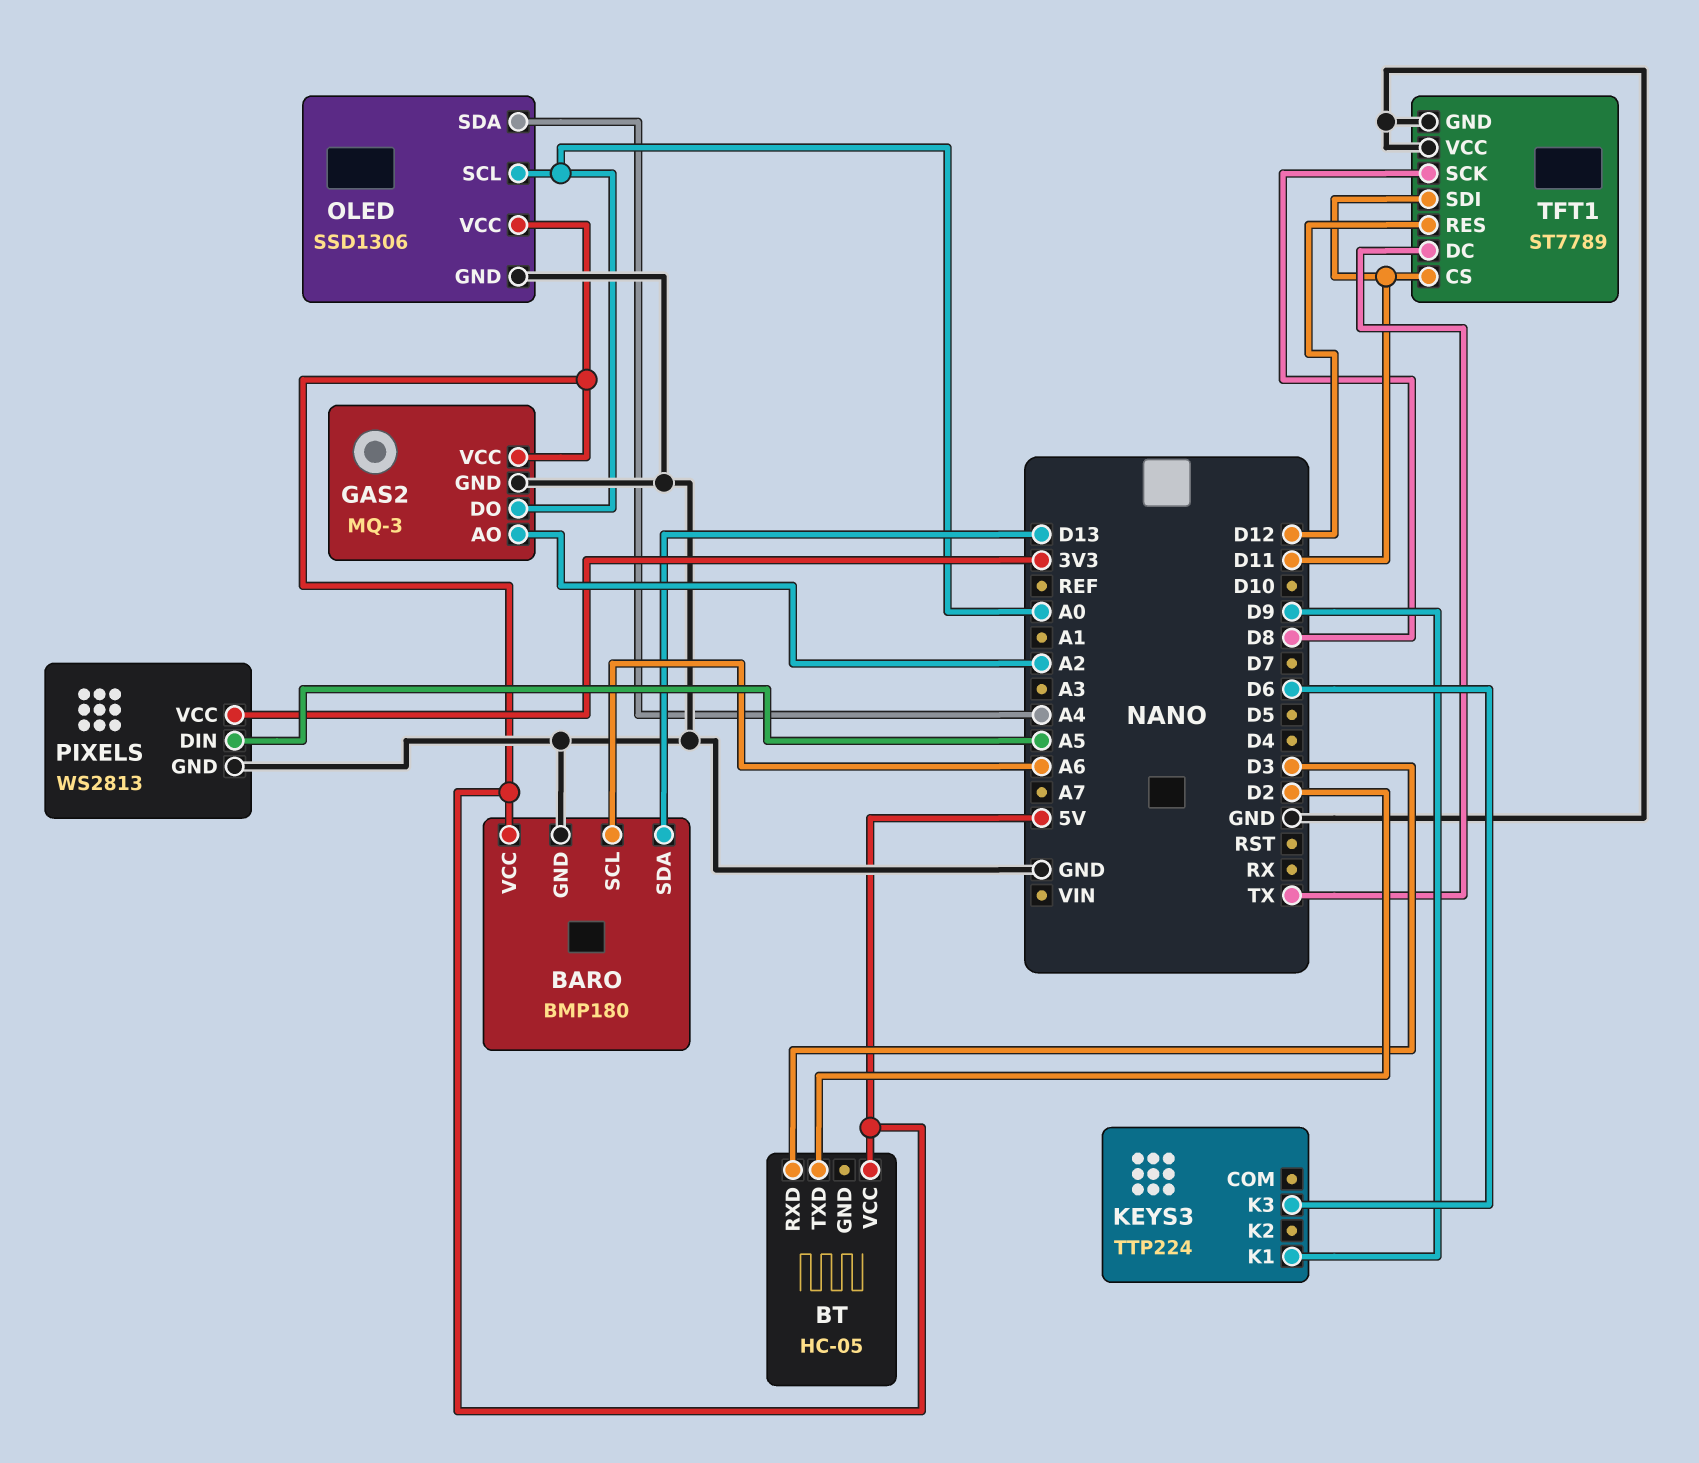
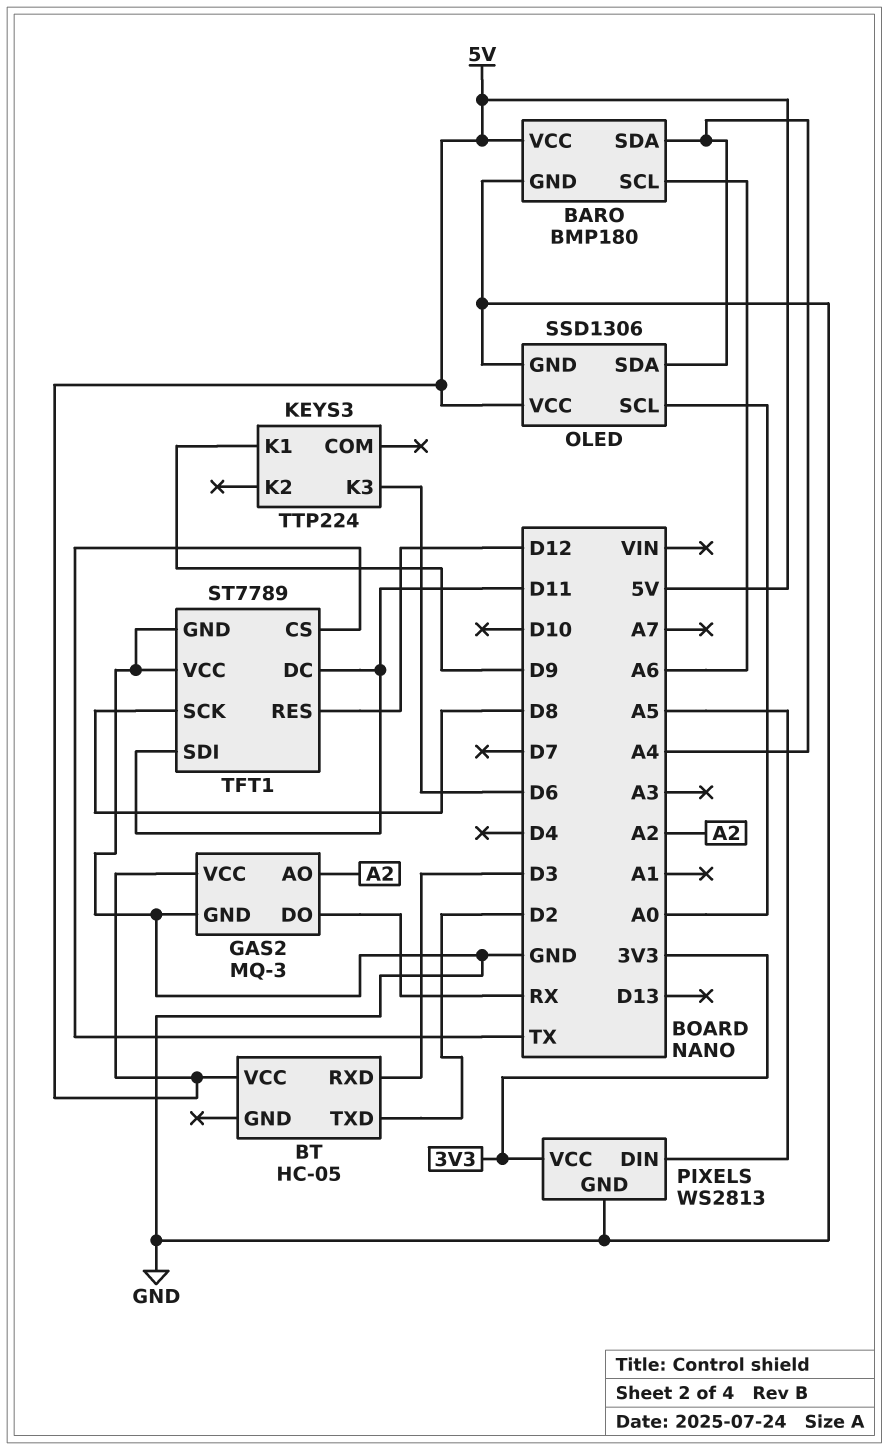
BARO pin SDA: D13 -> A4
GAS2 pin DO: A0 -> RX
TFT1 pin CS: D11 -> TX
TFT1 pin DC: TX -> D11

